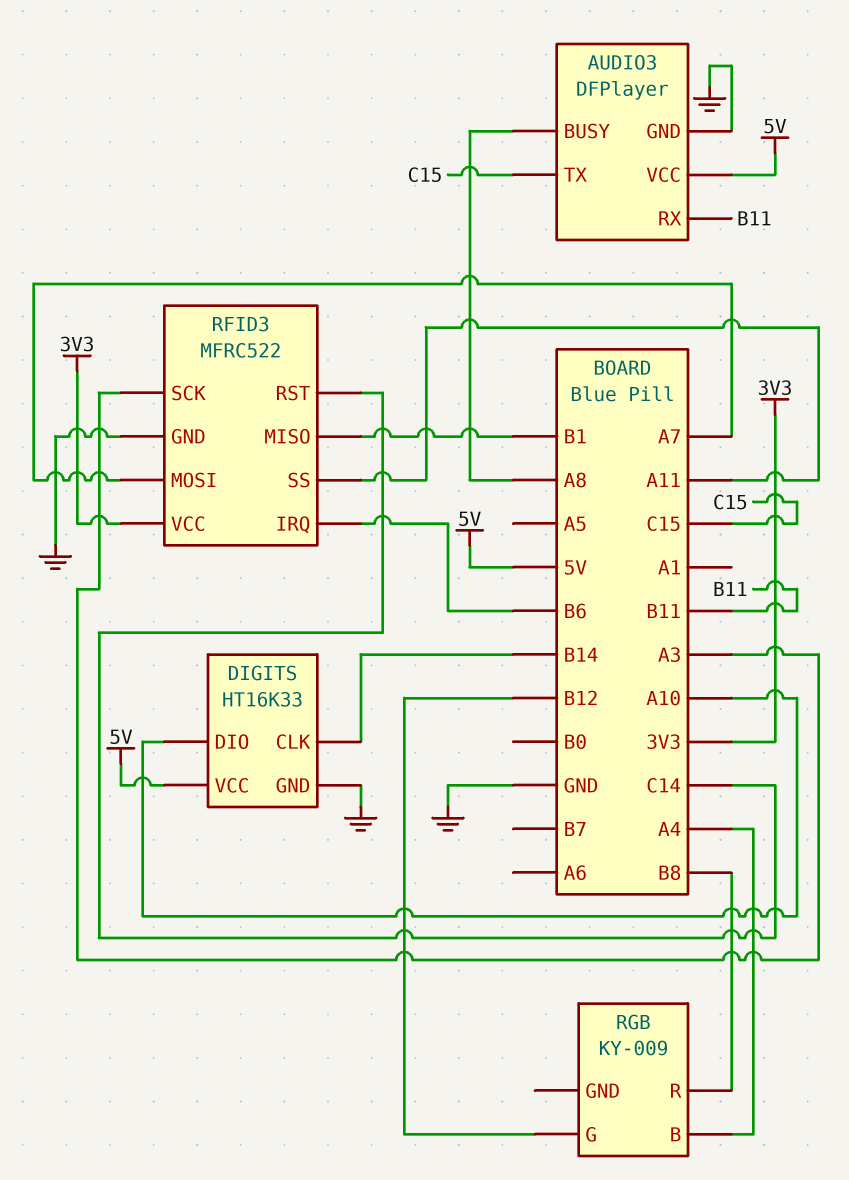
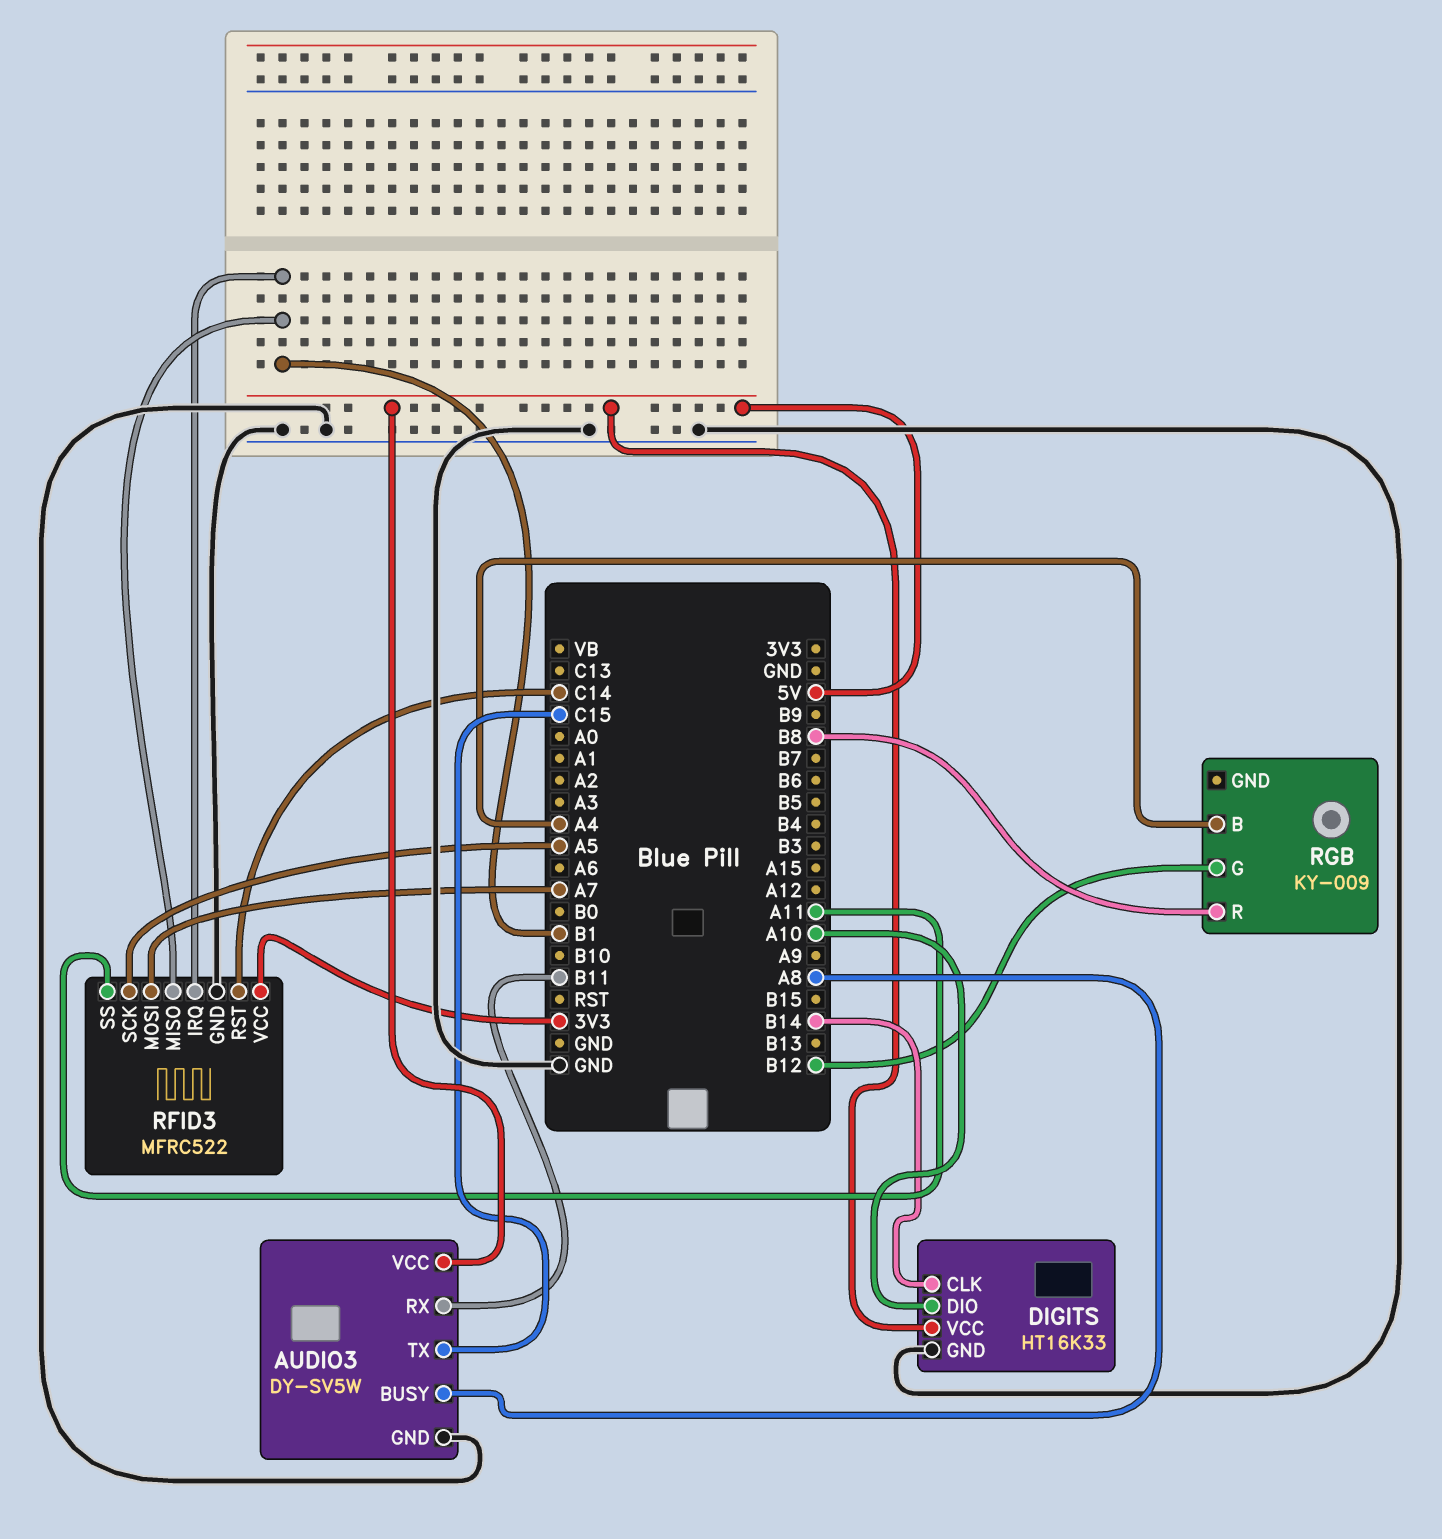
AUDIO3: DFPlayer -> DY-SV5W
RFID3 pin IRQ: B6 -> B1
RFID3 pin SCK: A3 -> A5

